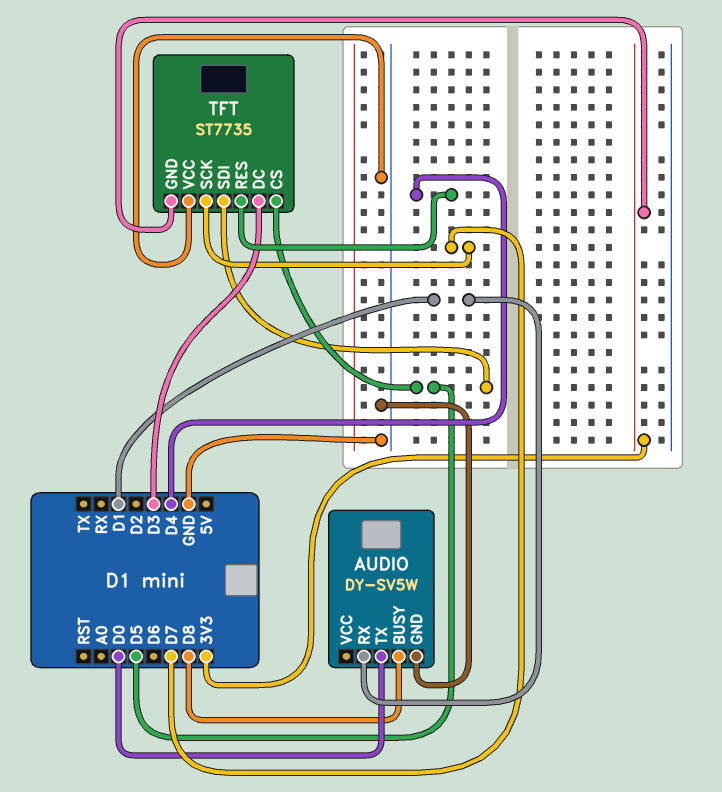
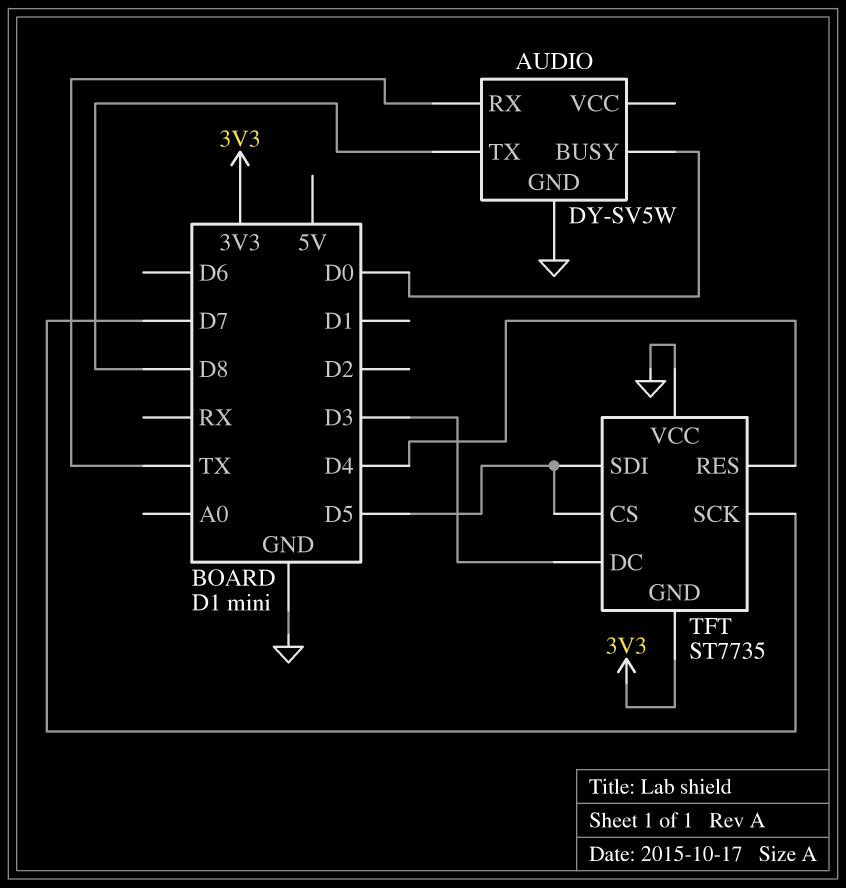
AUDIO pin BUSY: D8 -> D0
AUDIO pin RX: D1 -> TX
AUDIO pin TX: D0 -> D8

